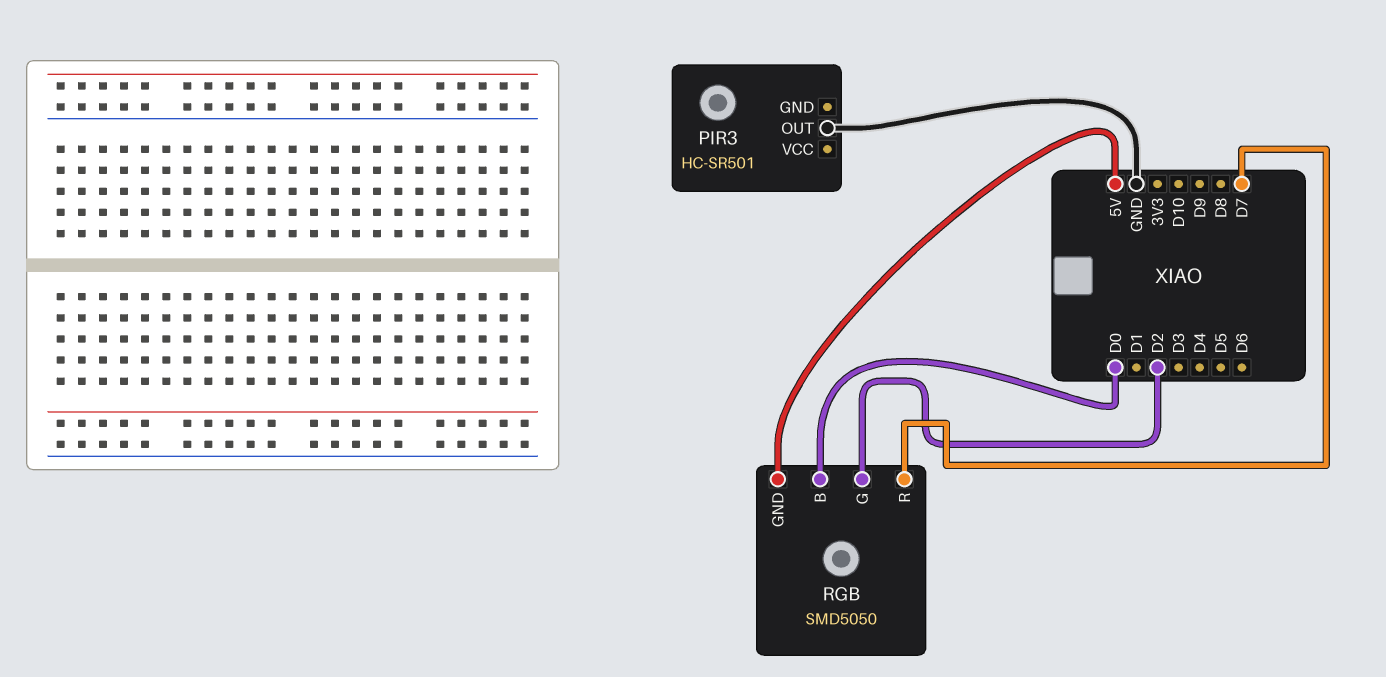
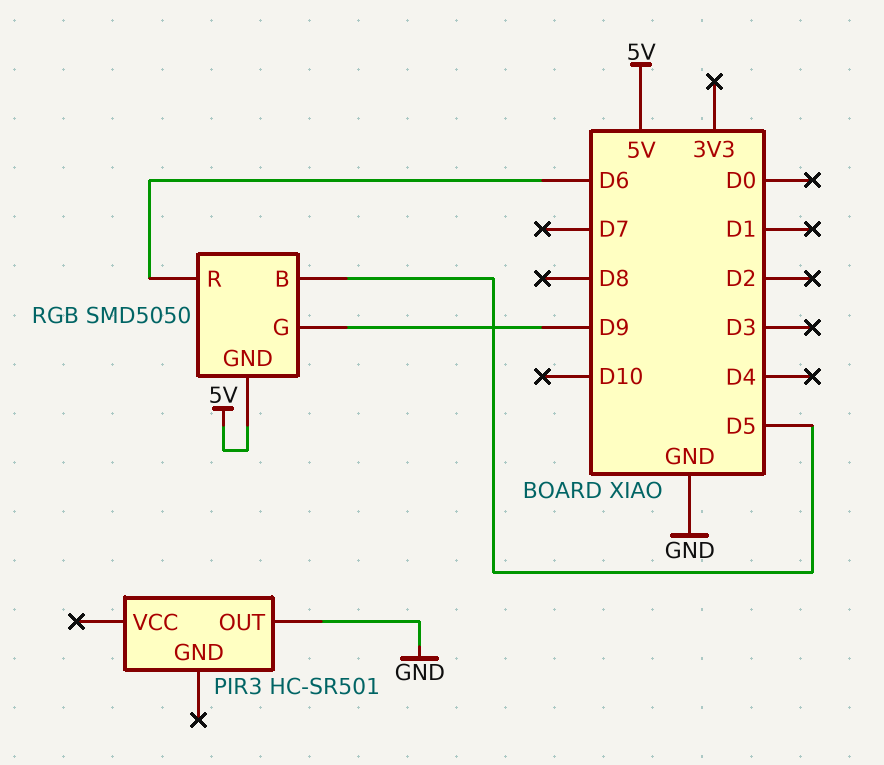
RGB pin B: D0 -> D5
RGB pin G: D2 -> D9
RGB pin R: D7 -> D6

